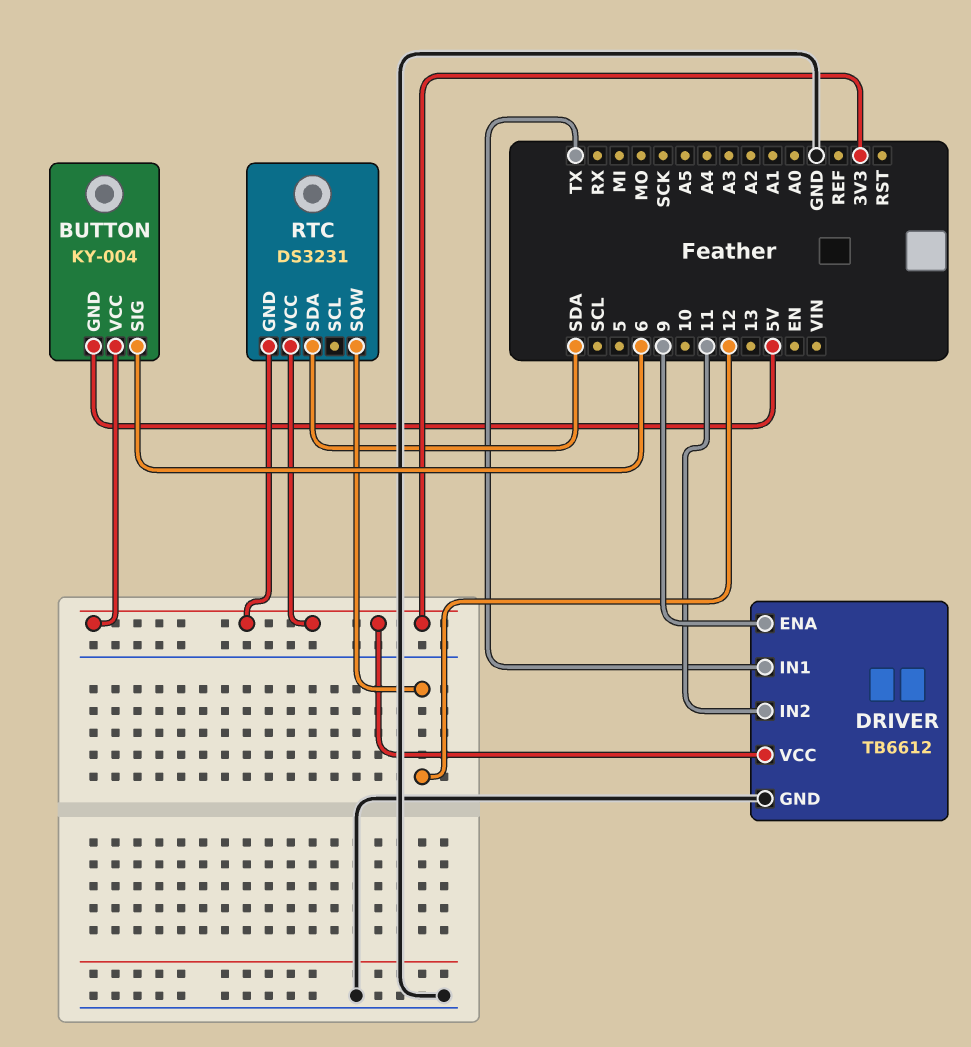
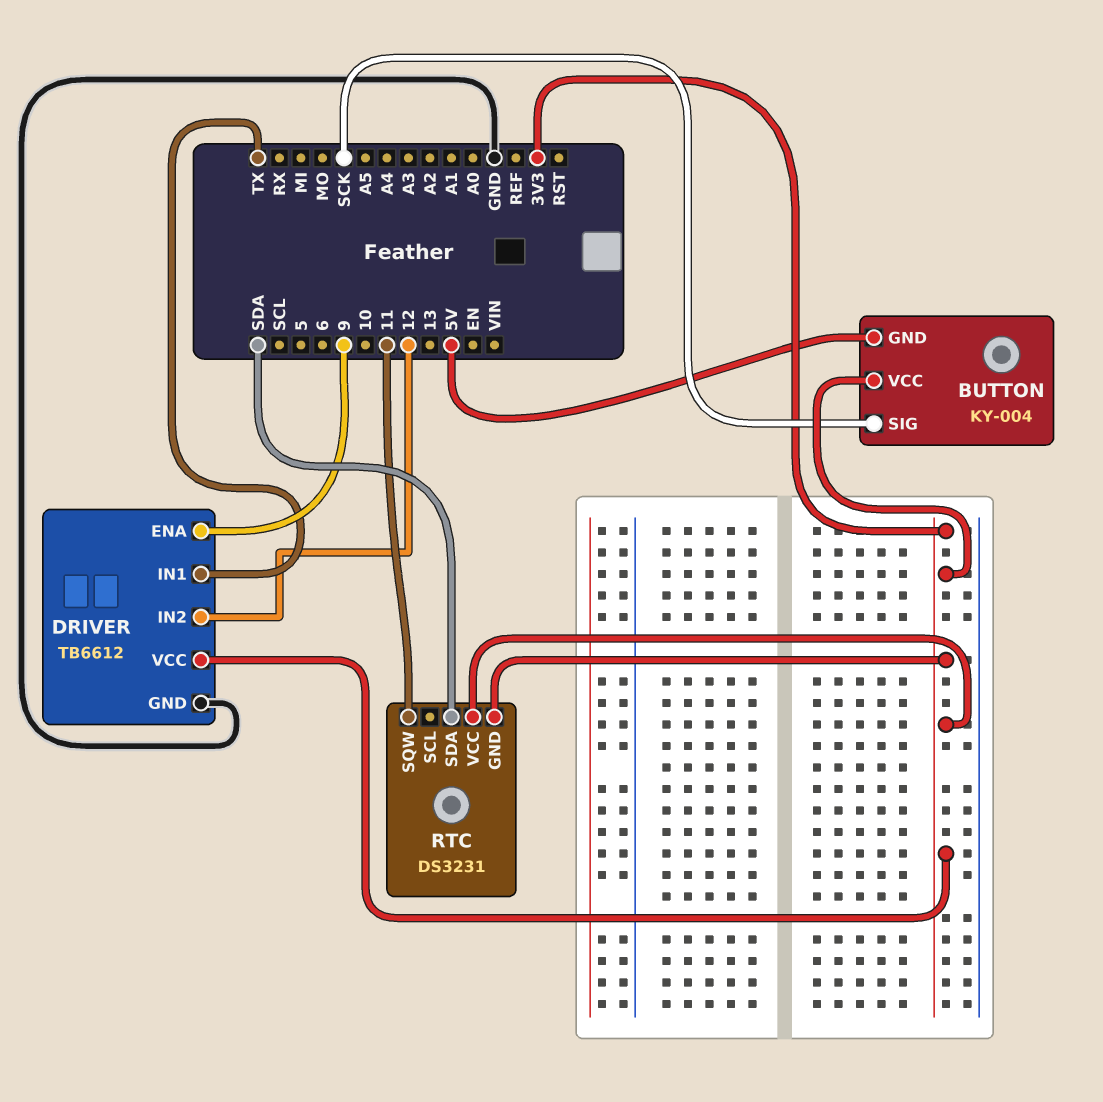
BUTTON pin SIG: 6 -> SCK
DRIVER pin IN2: 11 -> 12
RTC pin SQW: 12 -> 11

